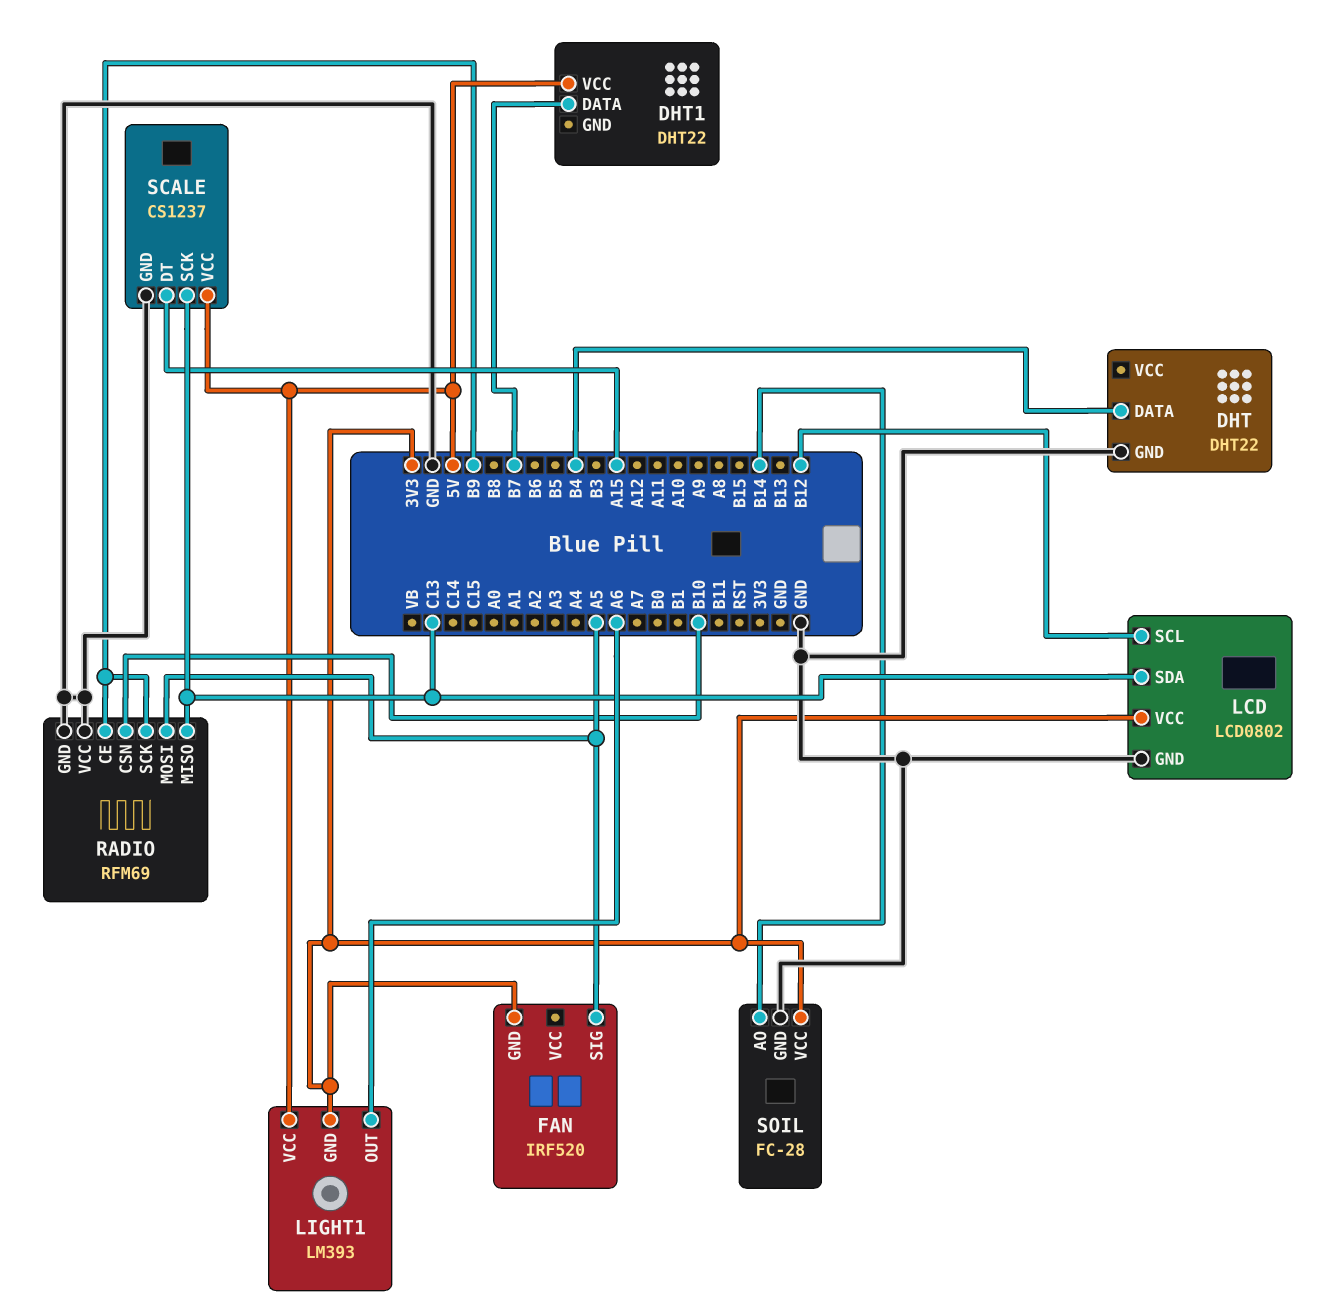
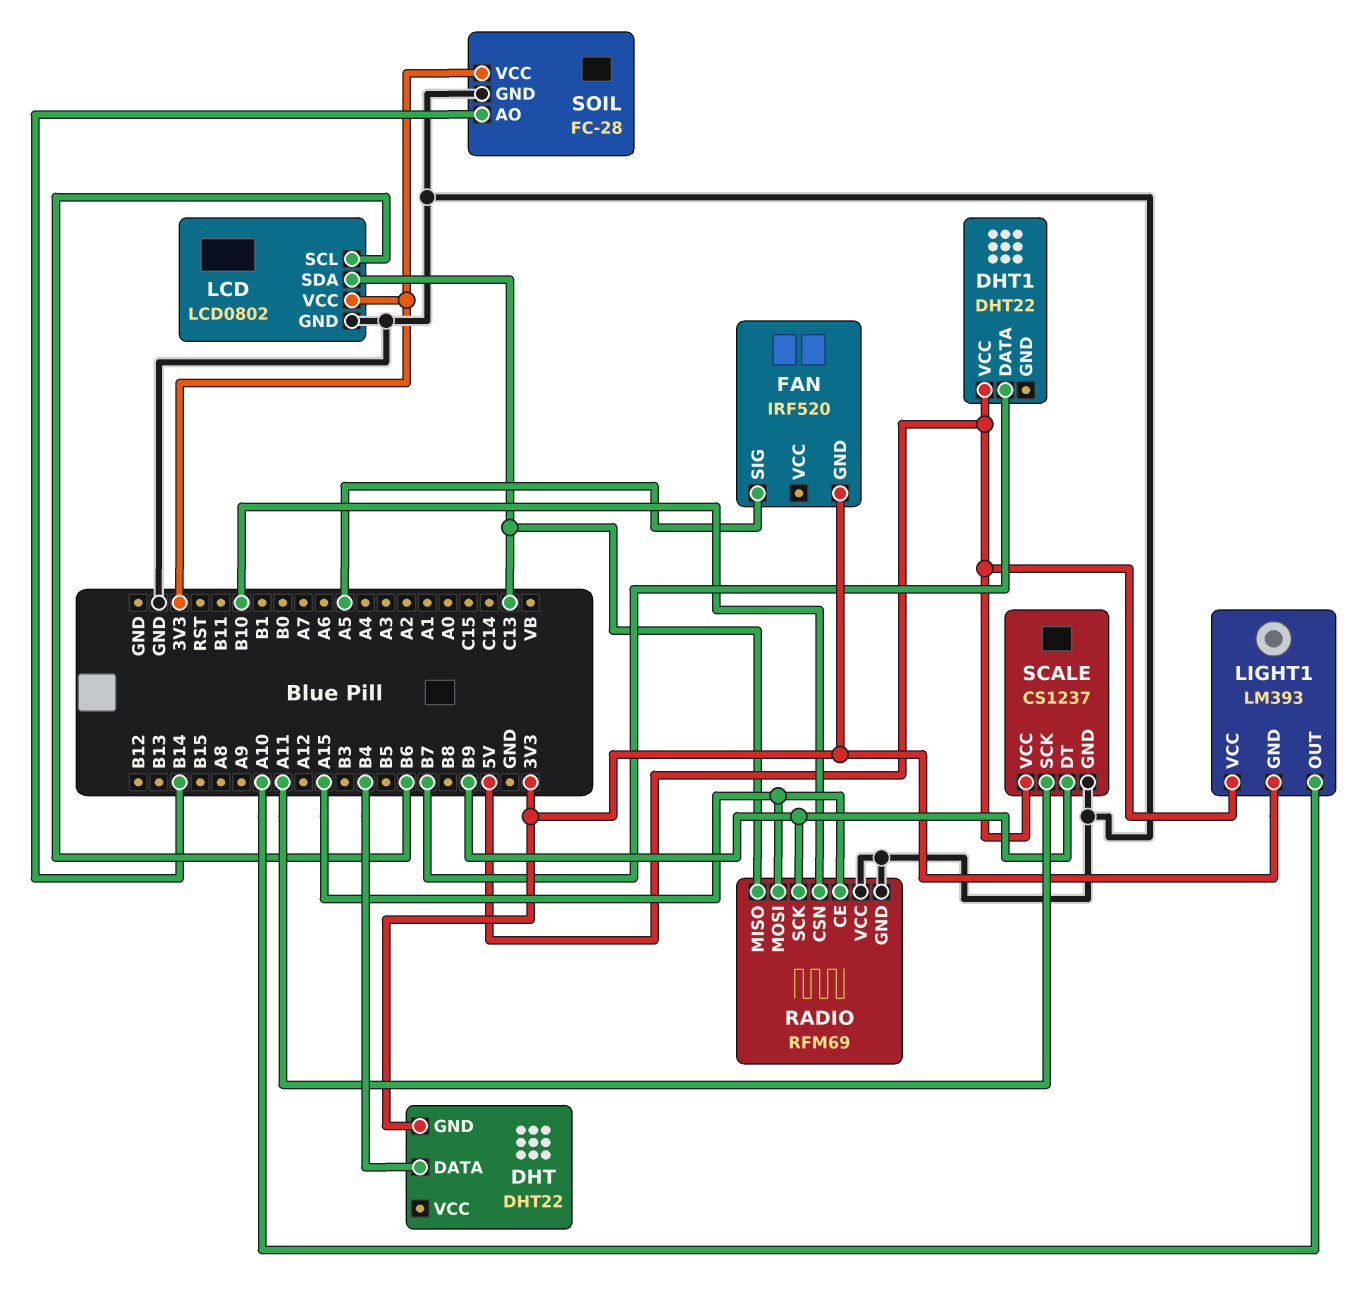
DHT pin GND: GND -> 3V3
LCD pin SCL: B12 -> B6
LIGHT1 pin OUT: A6 -> A10
RADIO pin CE: B9 -> A15
RADIO pin MOSI: A5 -> A15
SCALE pin DT: A15 -> B9
SCALE pin SCK: C13 -> A11

